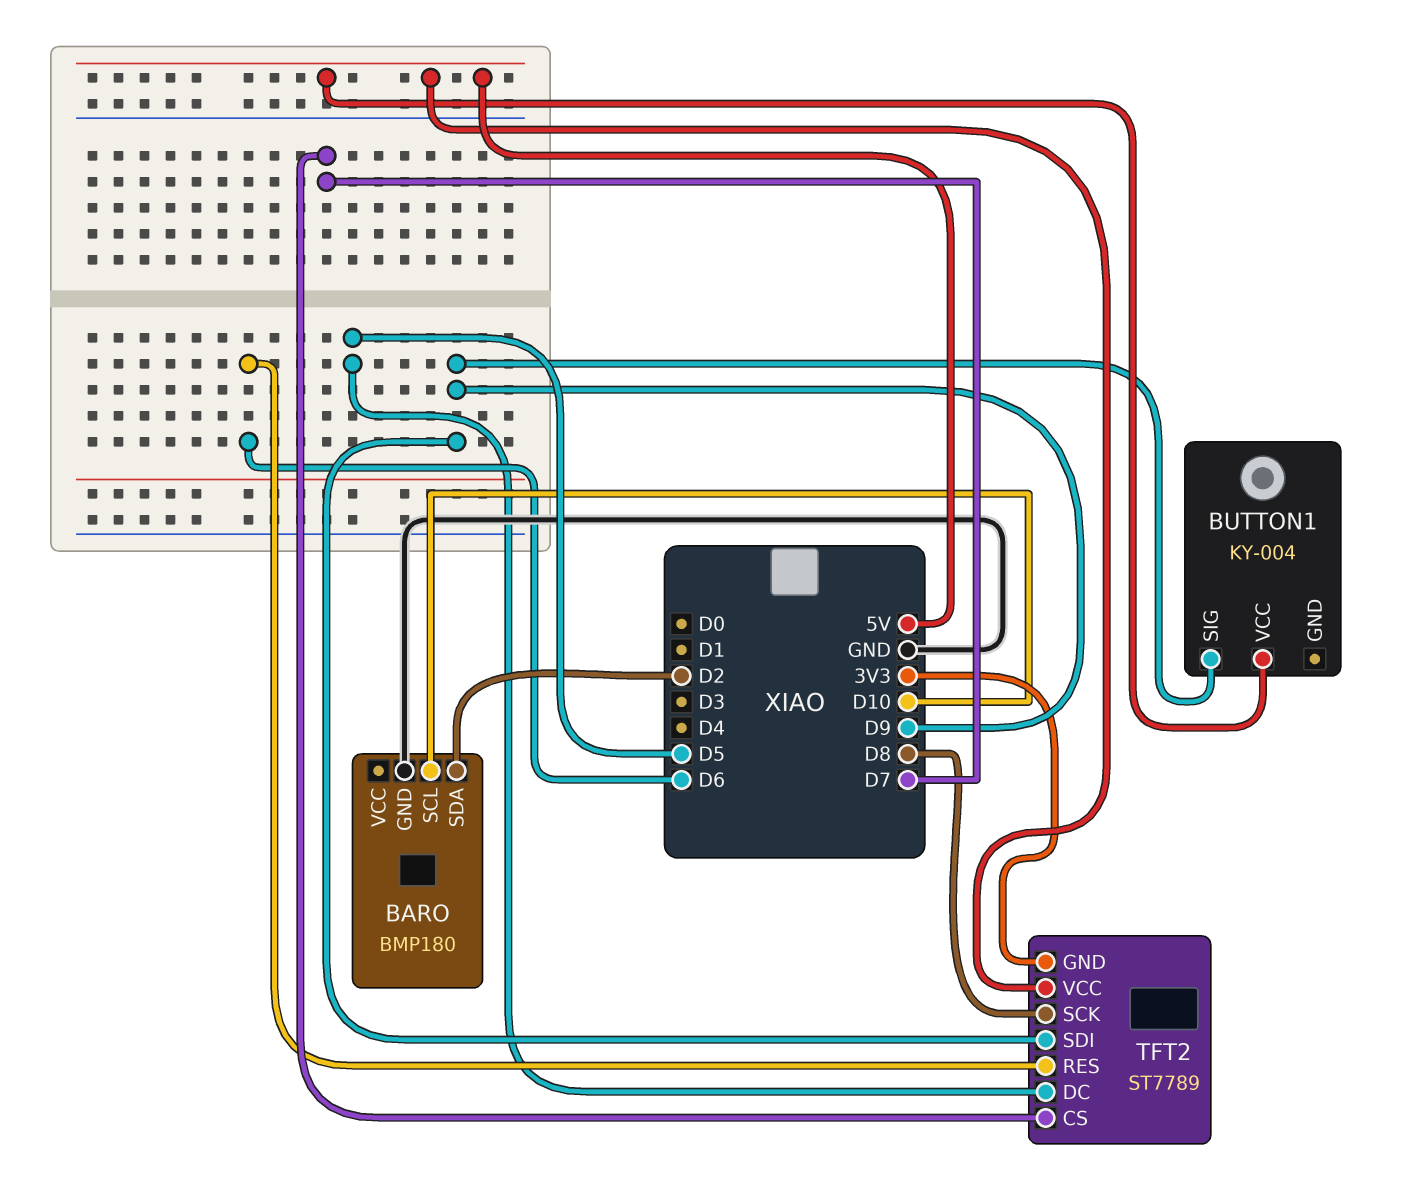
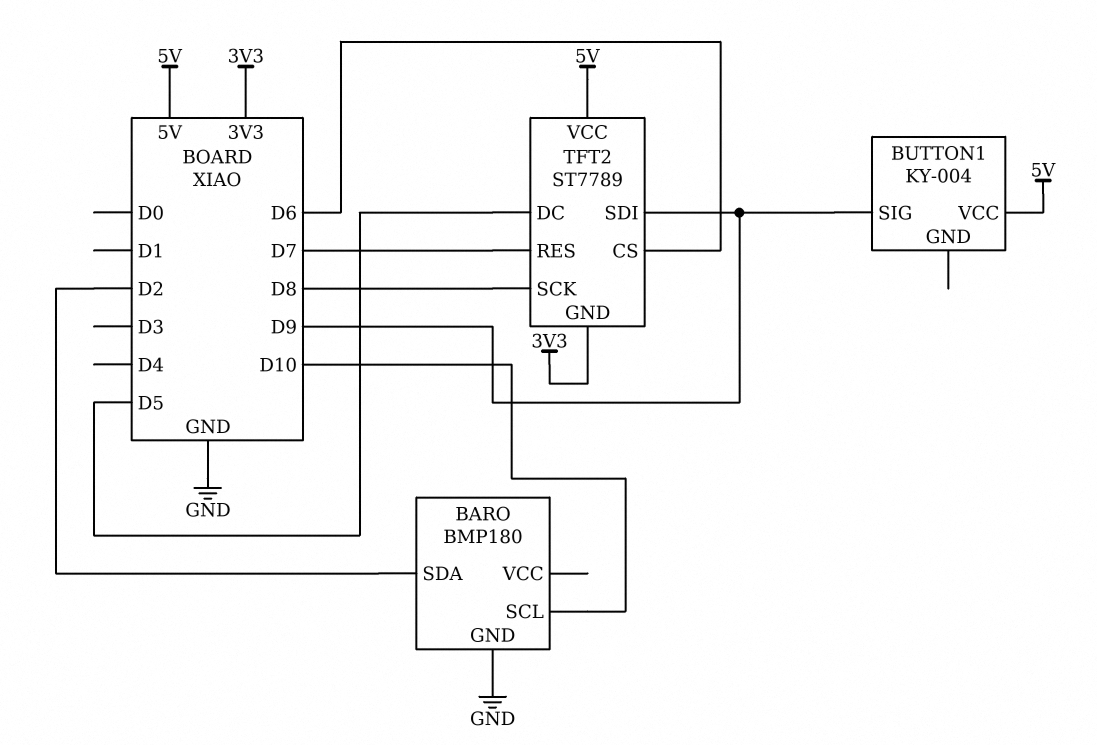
TFT2 pin CS: D7 -> D6
TFT2 pin RES: D6 -> D7

